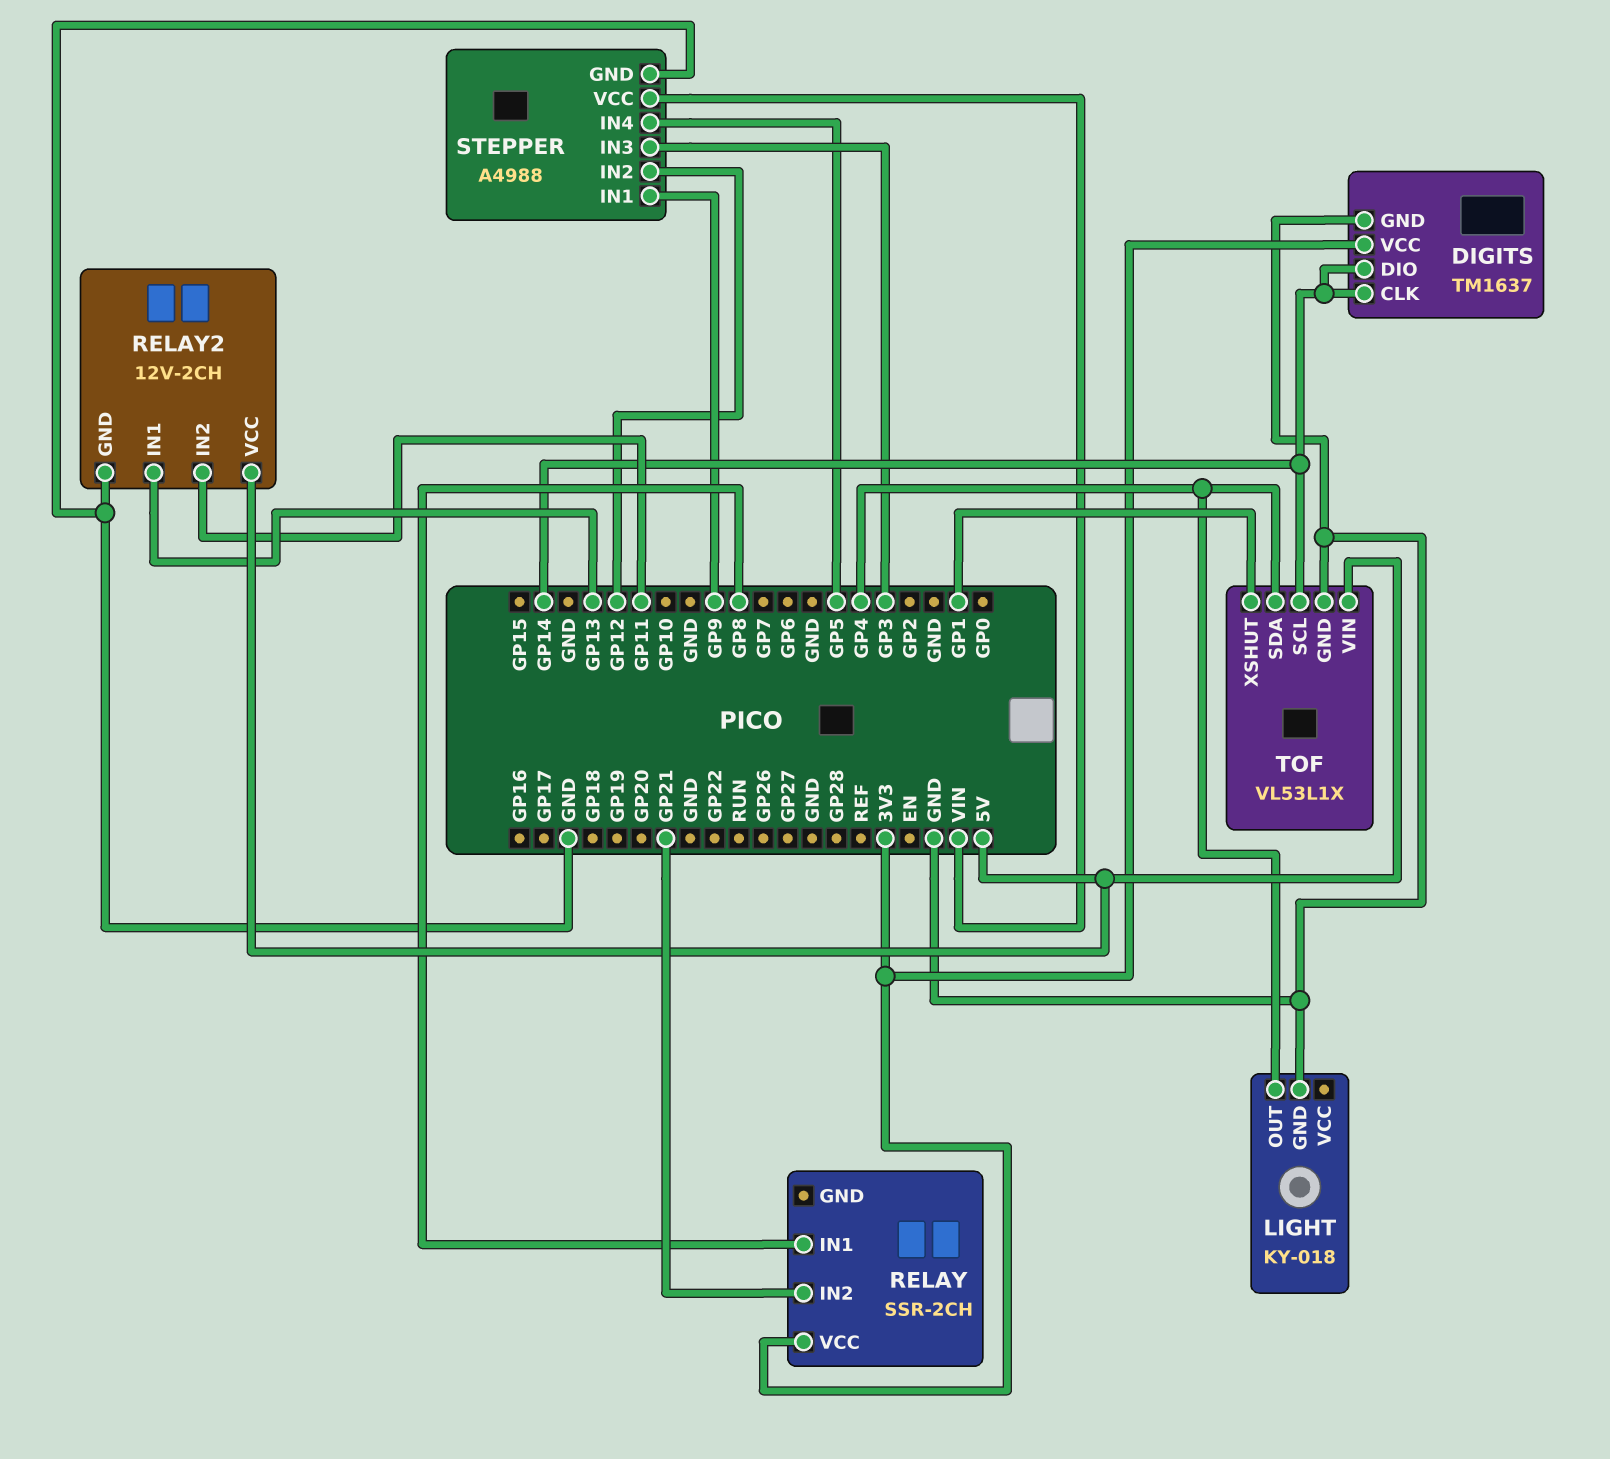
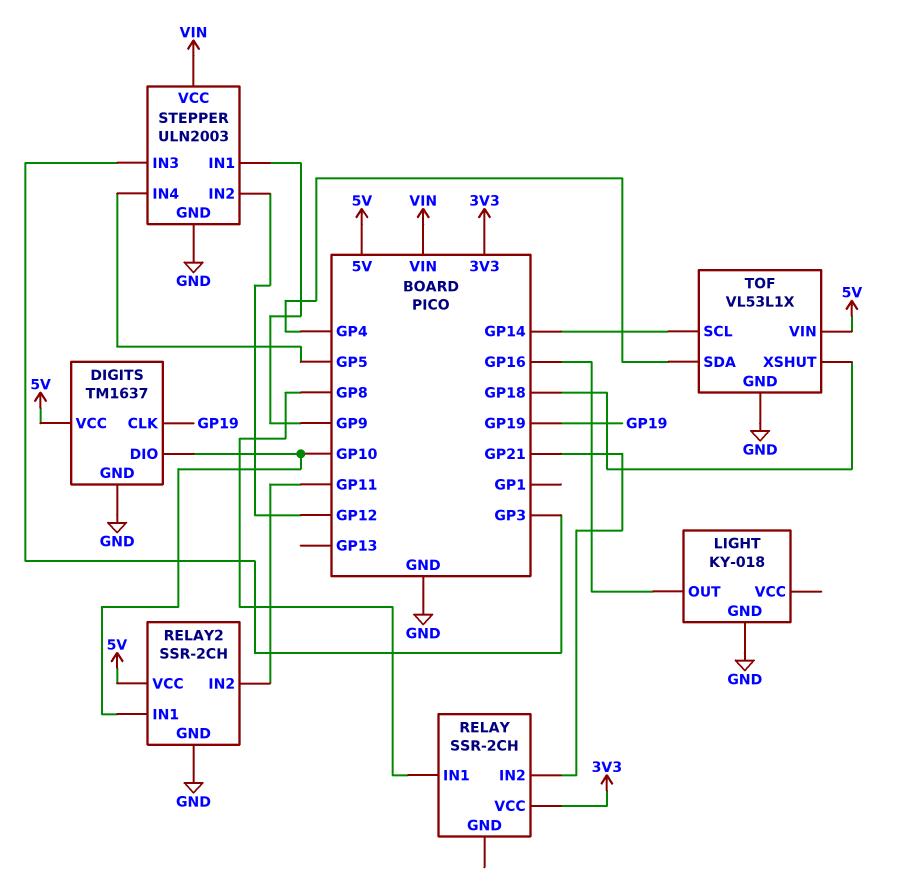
DIGITS pin CLK: GP14 -> GP19
DIGITS pin DIO: GP14 -> GP10
DIGITS pin VCC: 3V3 -> 5V
LIGHT pin OUT: GP4 -> GP16
RELAY2: 12V-2CH -> SSR-2CH
RELAY2 pin IN1: GP13 -> GP10
STEPPER: A4988 -> ULN2003
TOF pin XSHUT: GP1 -> GP18

